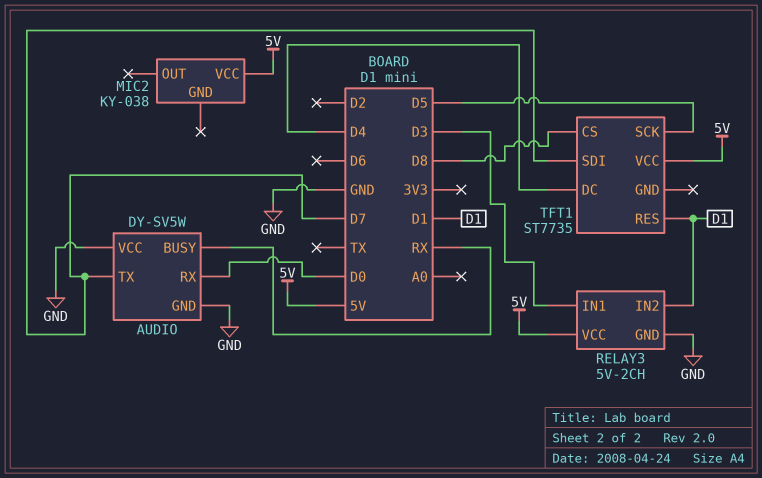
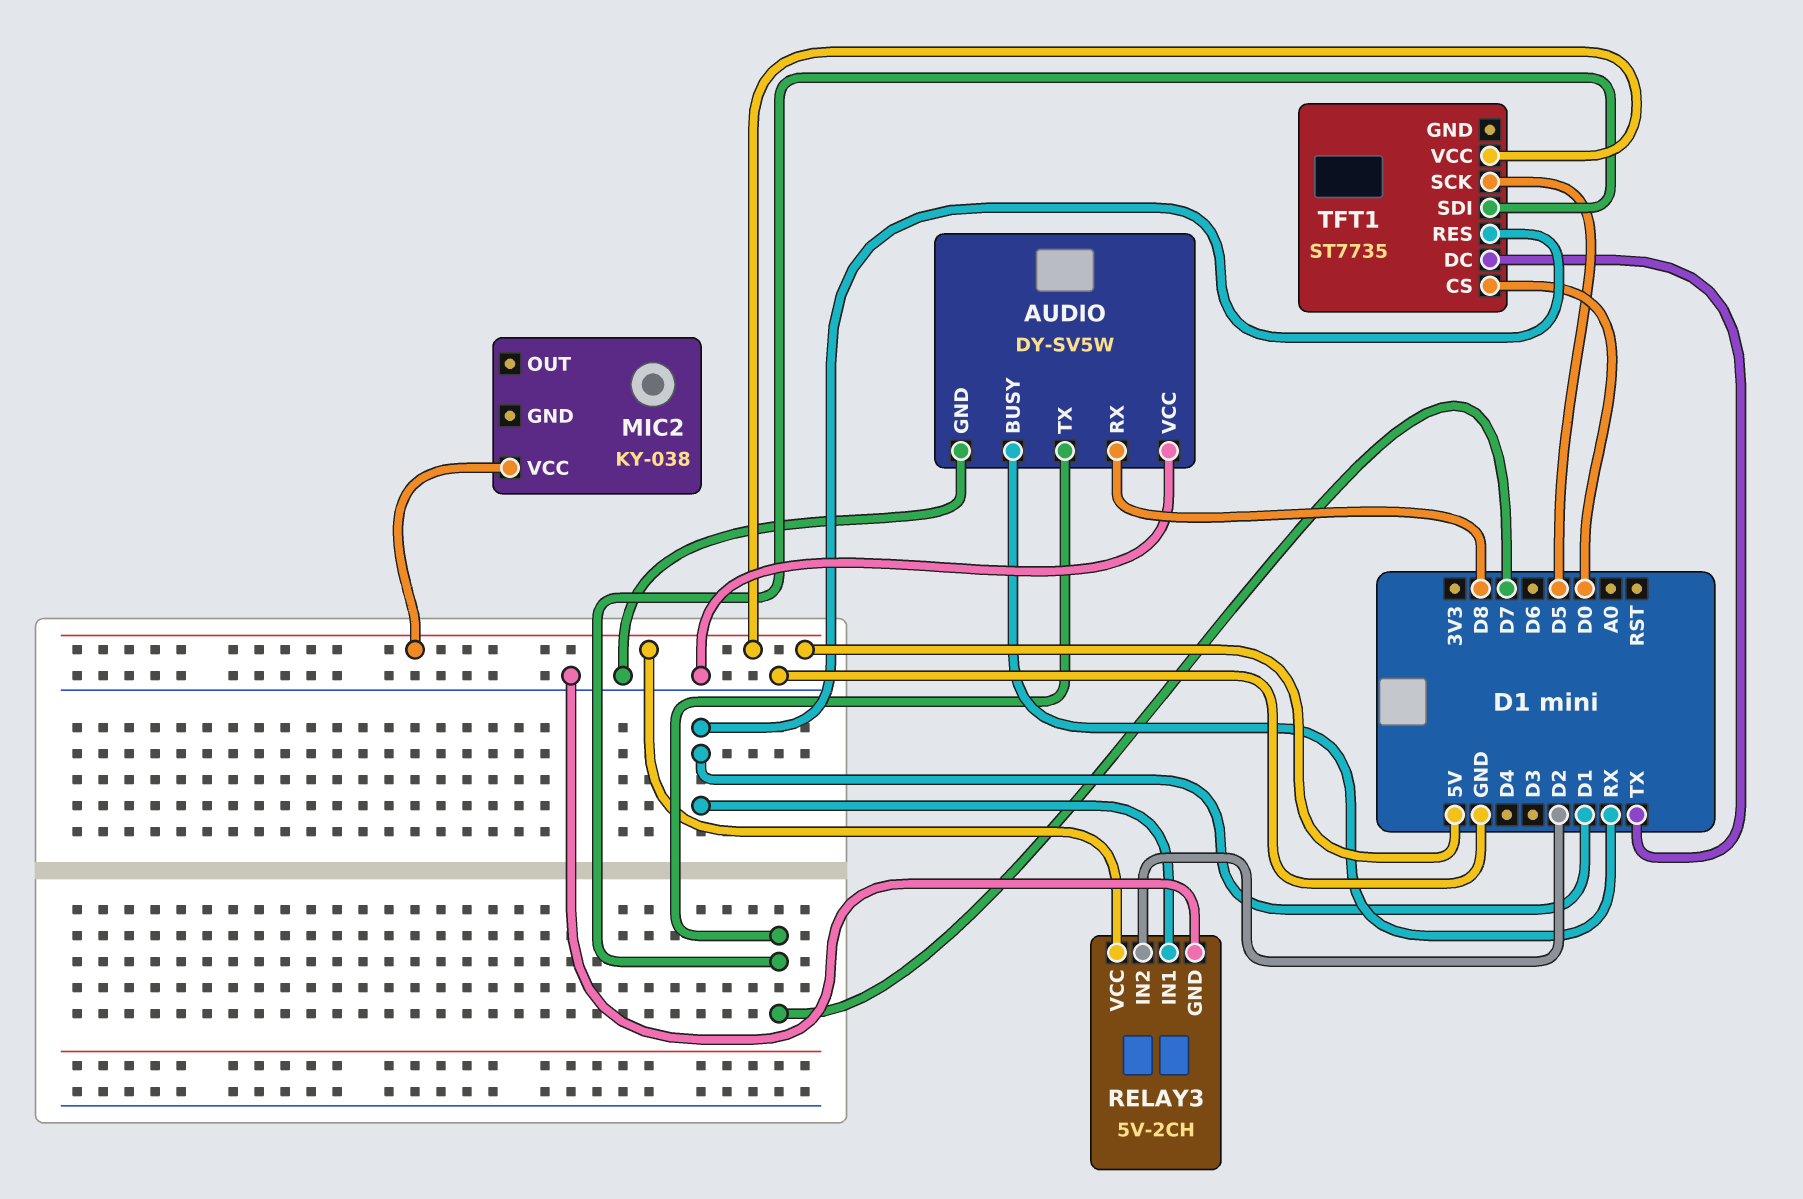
AUDIO pin RX: D0 -> D8
RELAY3 pin IN1: D3 -> D1
RELAY3 pin IN2: D1 -> D2
TFT1 pin CS: D8 -> D0
TFT1 pin DC: D4 -> TX

